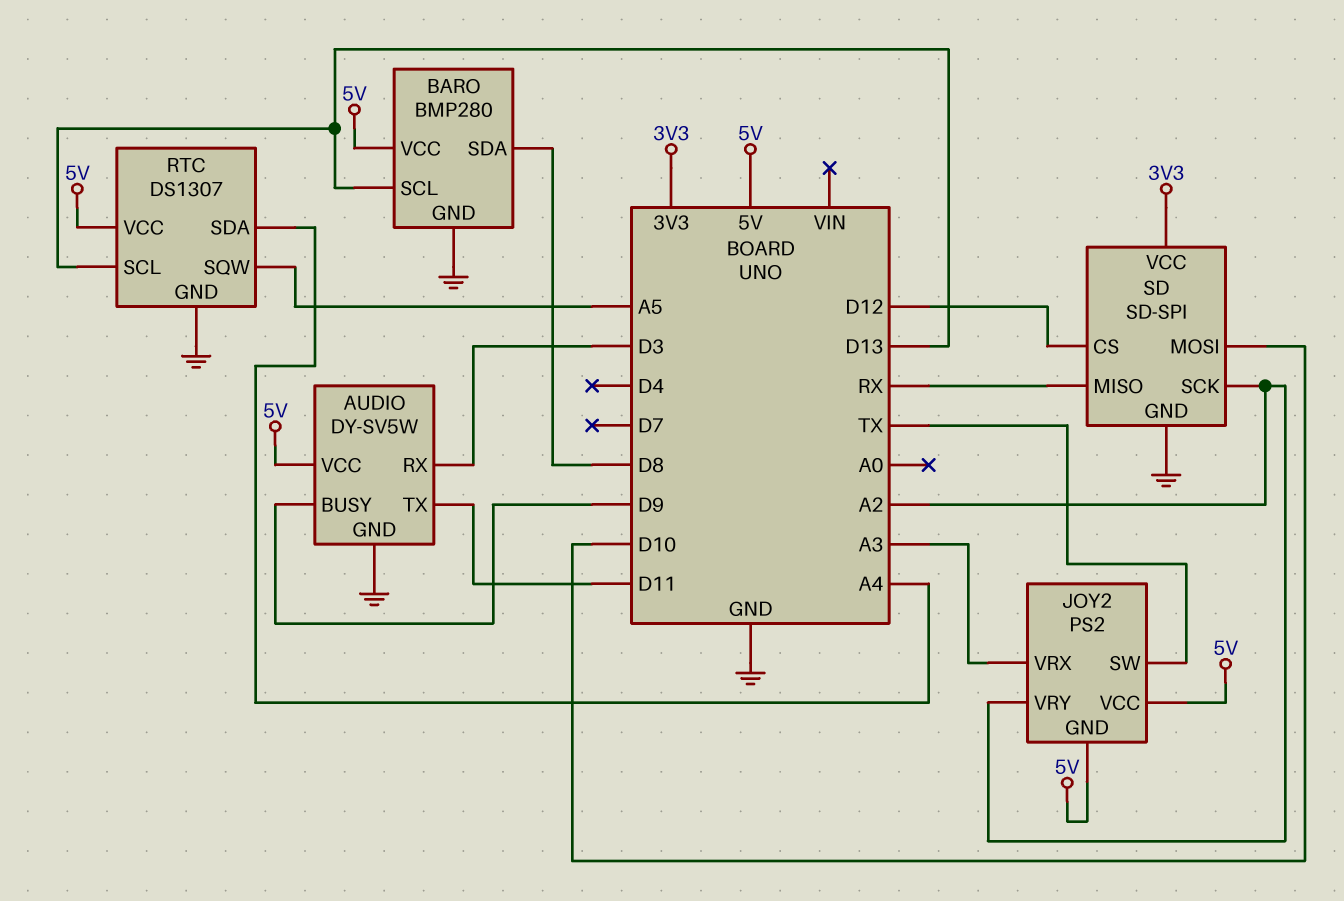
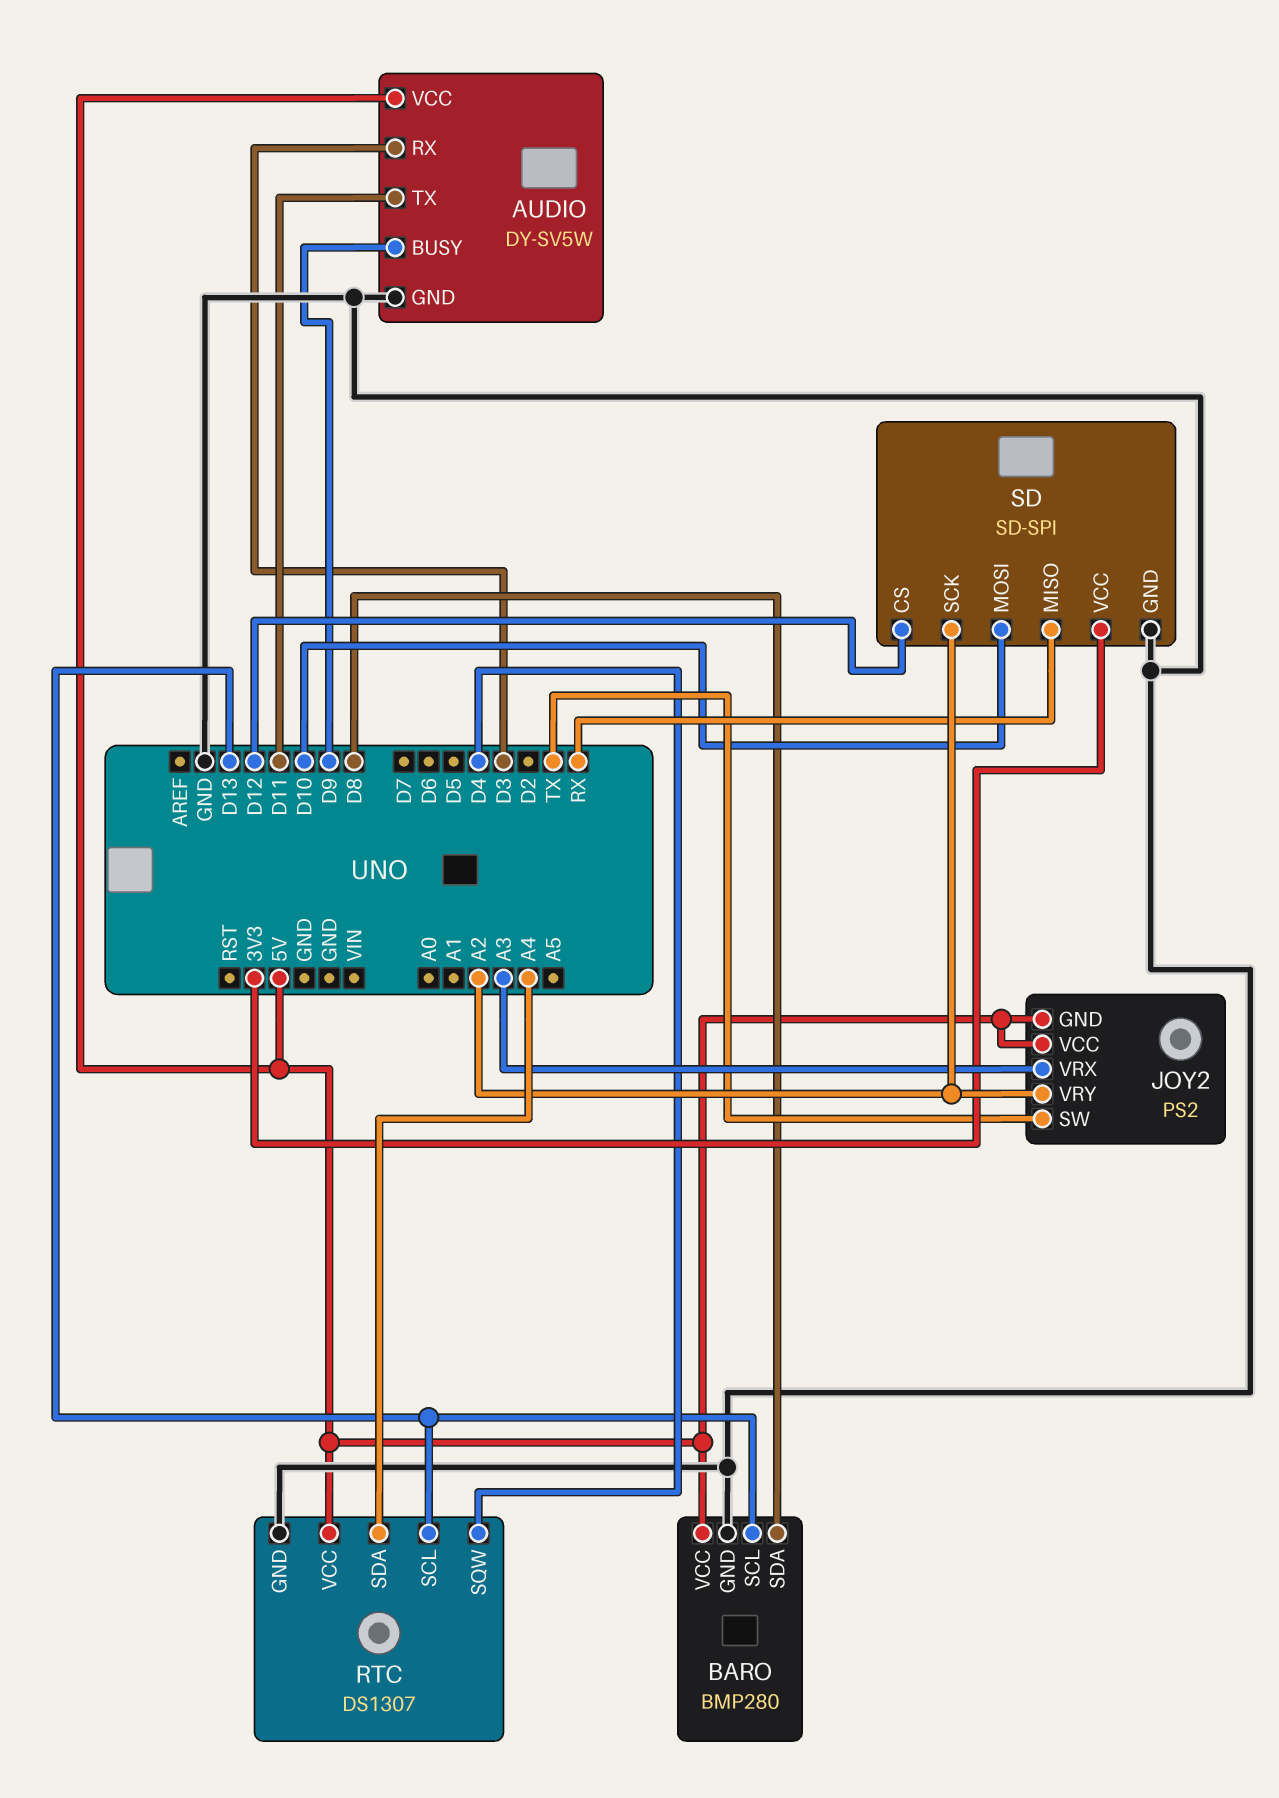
RTC pin SQW: A5 -> D4

